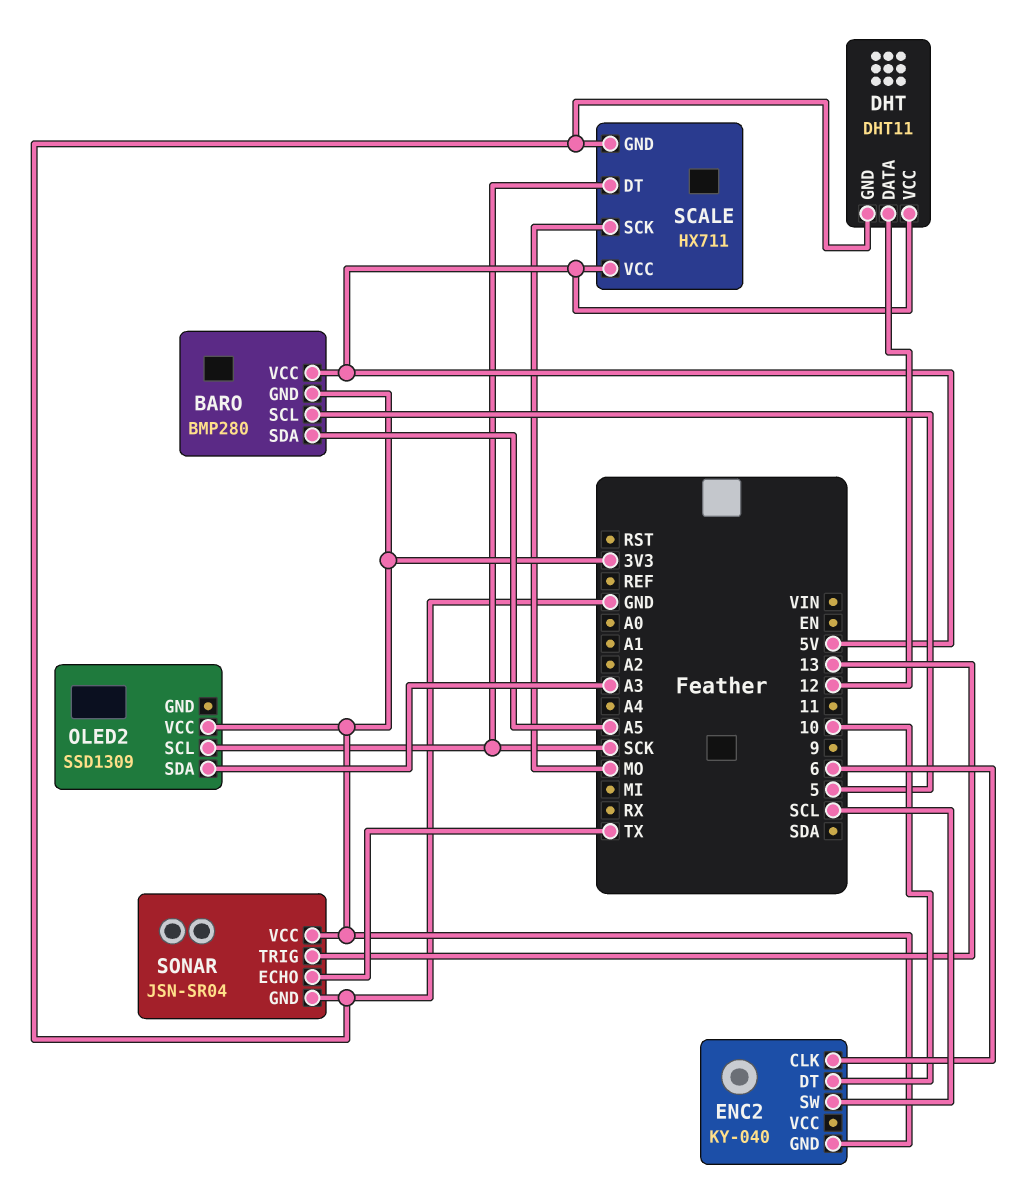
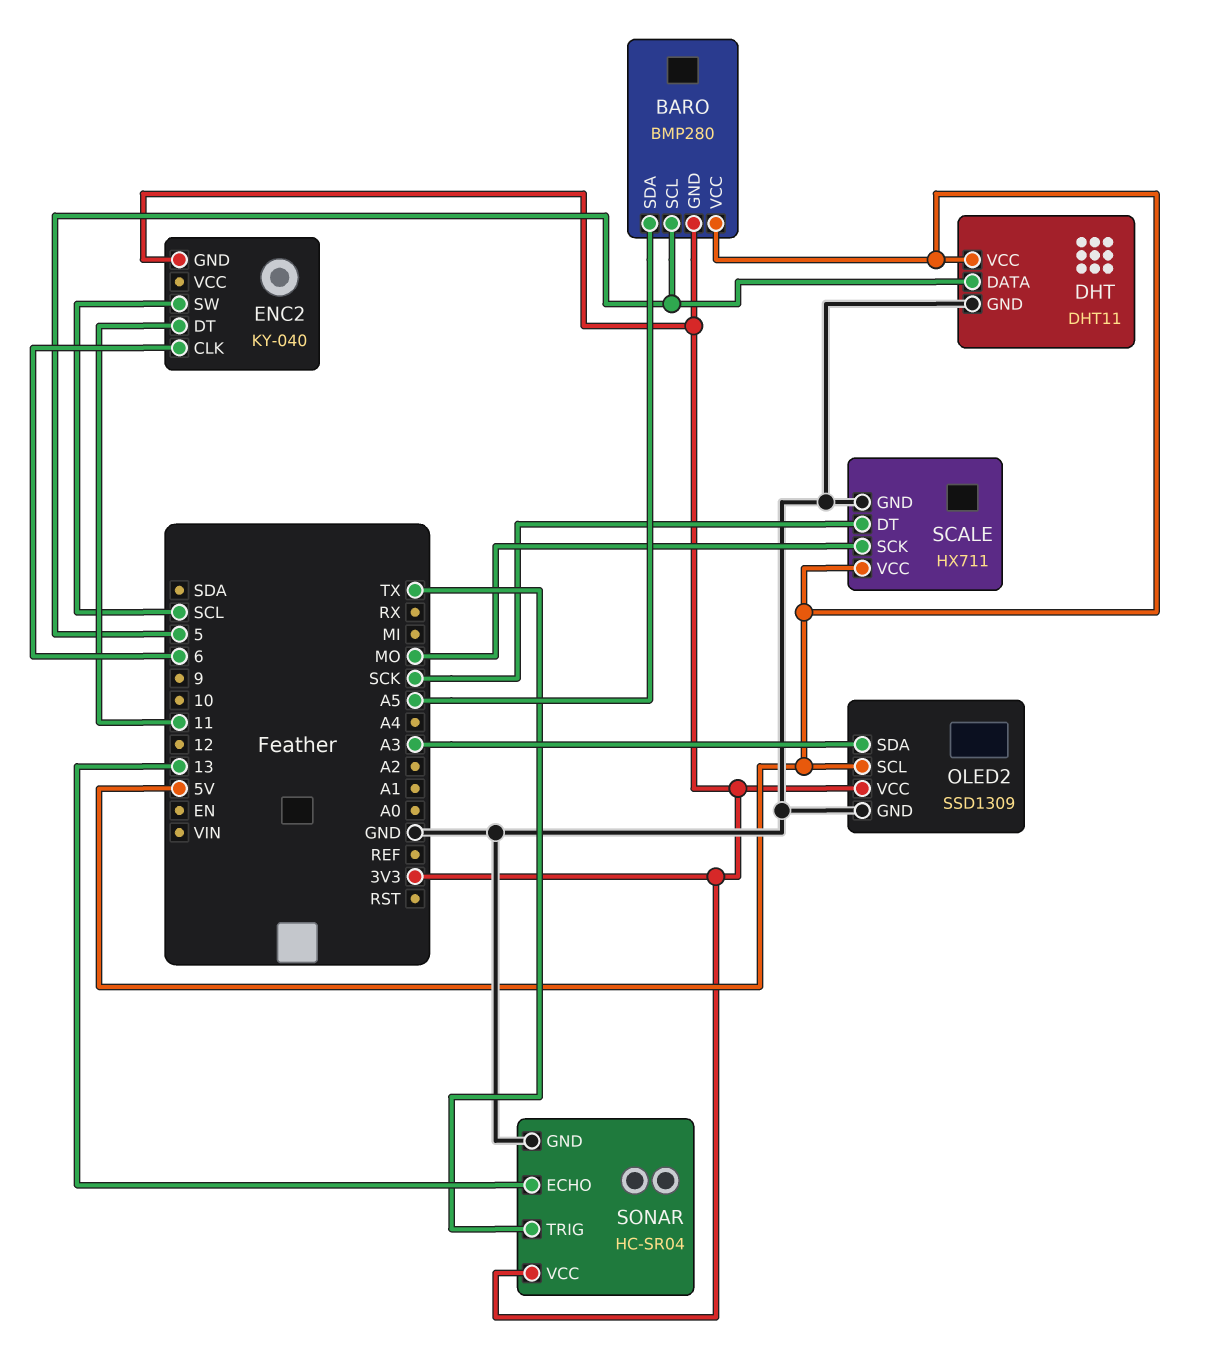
DHT pin DATA: 12 -> 5
ENC2 pin DT: 10 -> 11
OLED2 pin GND: none -> GND
OLED2 pin SCL: SCK -> 5V
SONAR: JSN-SR04 -> HC-SR04
SONAR pin ECHO: TX -> 13
SONAR pin TRIG: 13 -> TX

